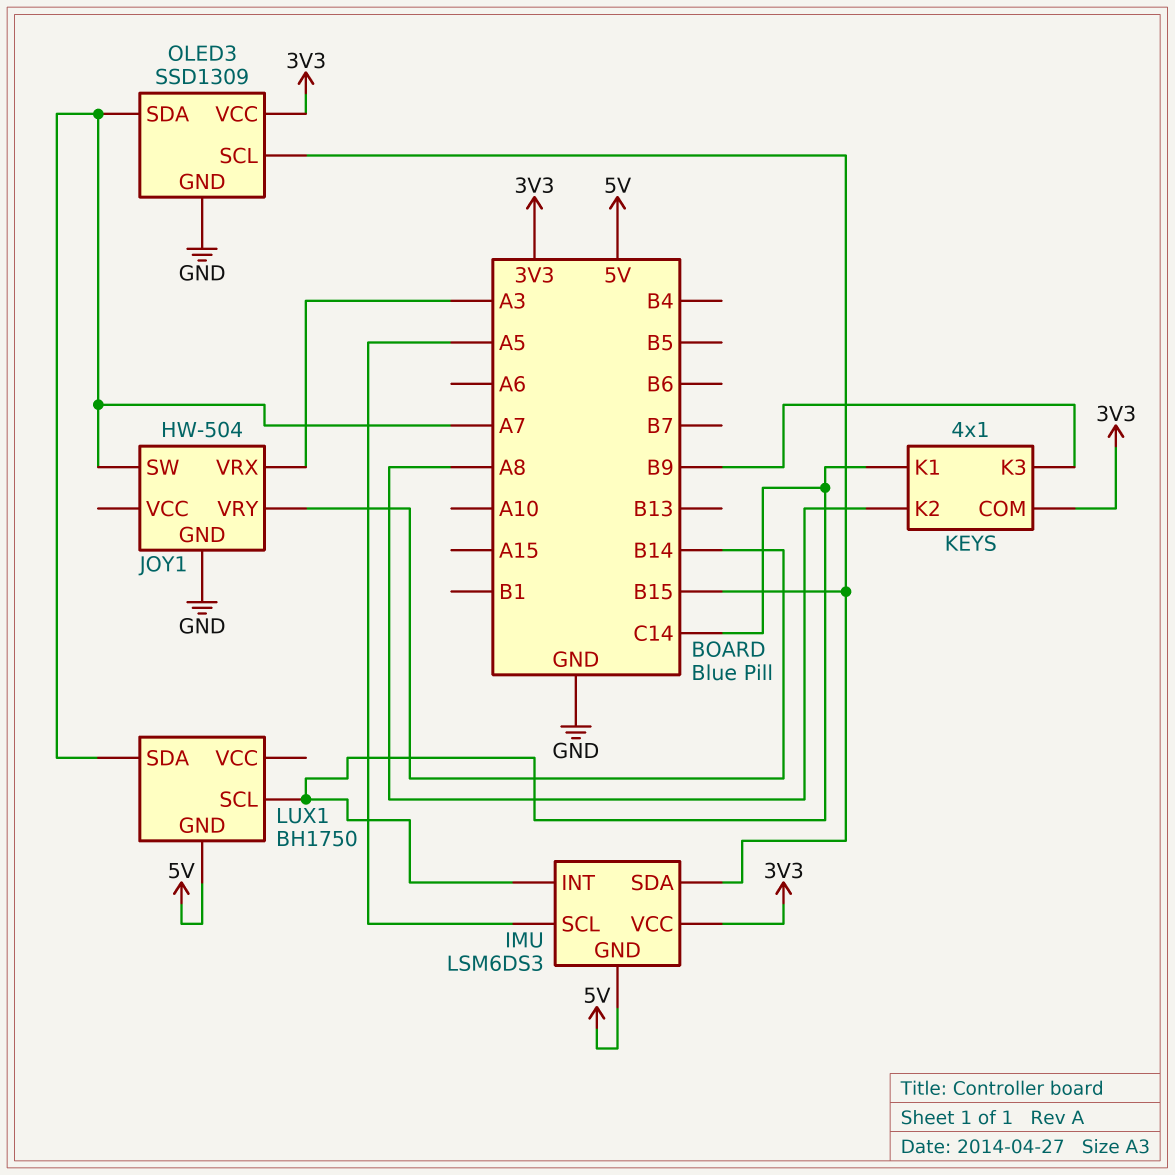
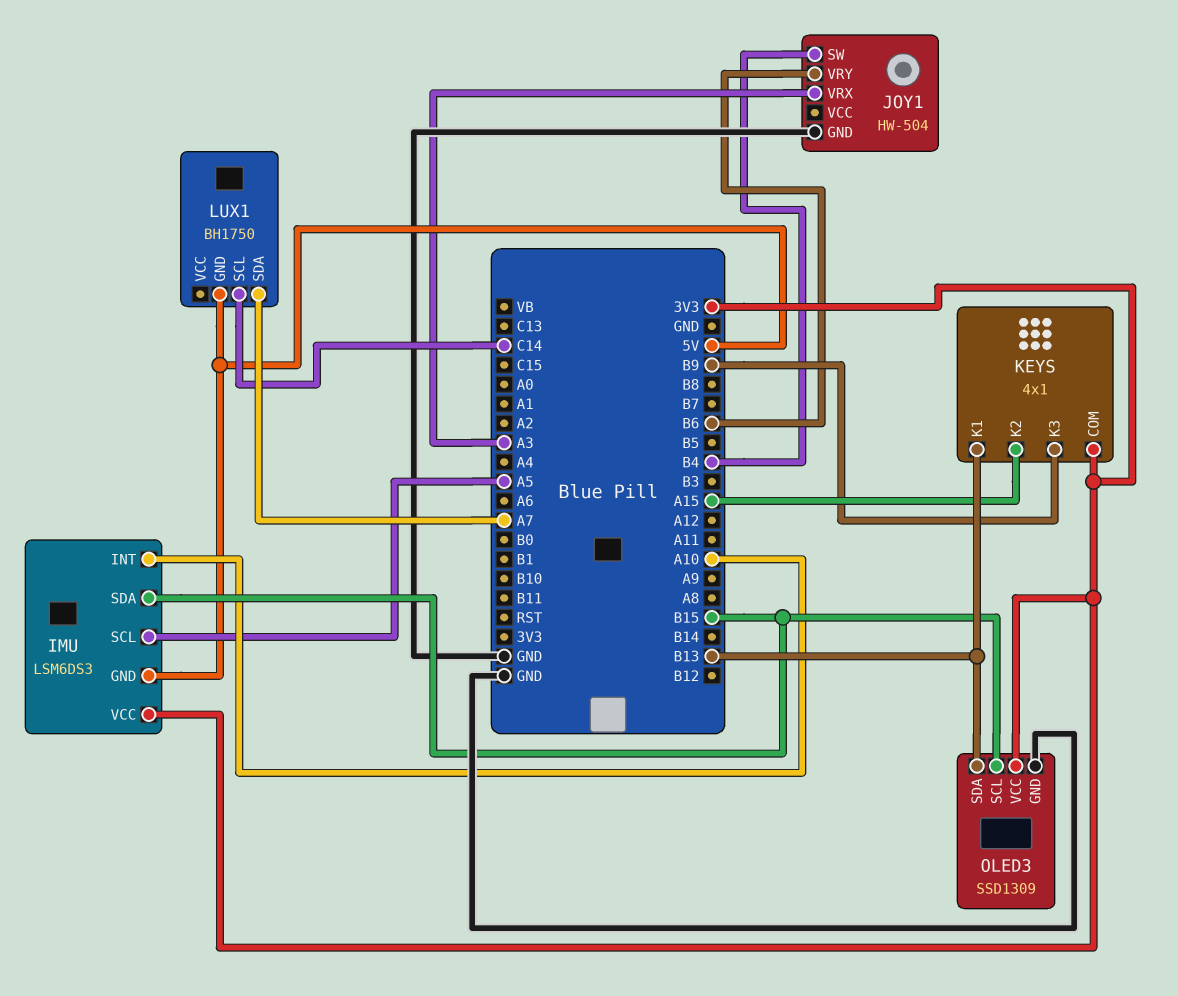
IMU pin INT: C14 -> A10
JOY1 pin SW: A7 -> B4
JOY1 pin VRY: B14 -> B6
KEYS pin K1: C14 -> B13
KEYS pin K2: A8 -> A15
OLED3 pin SDA: A7 -> B13

